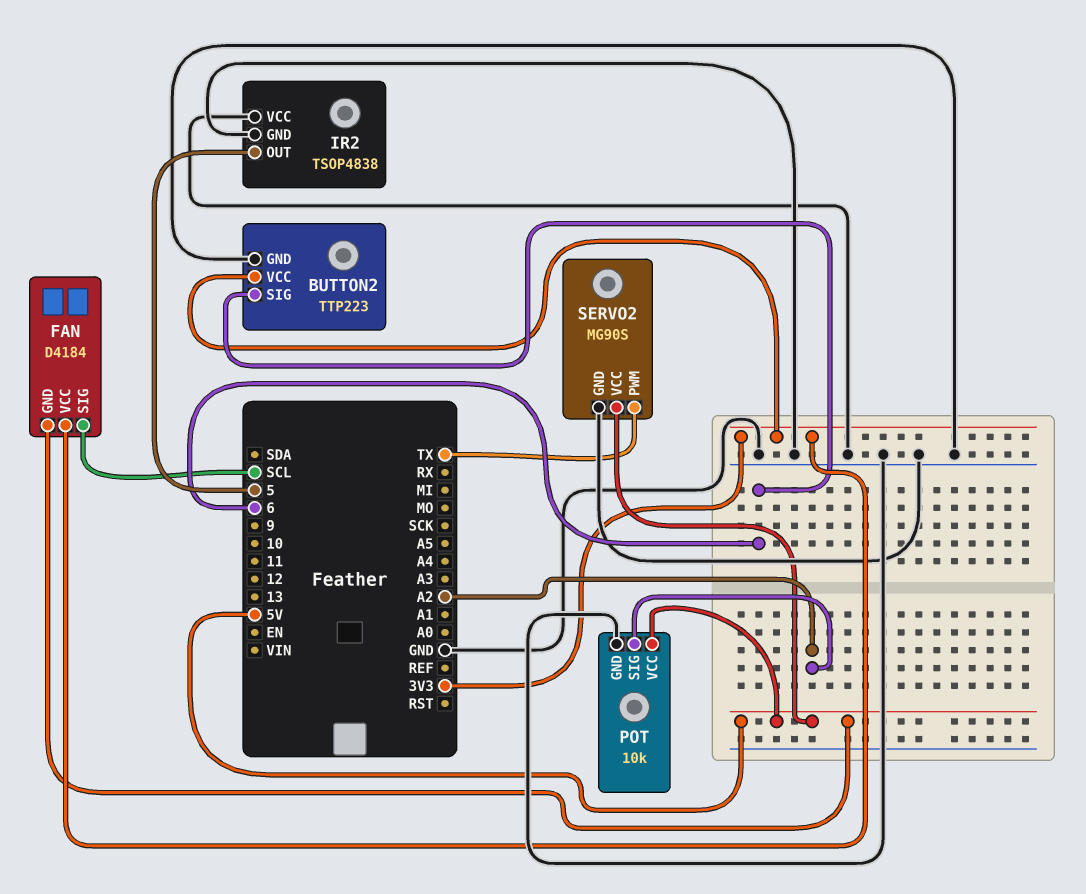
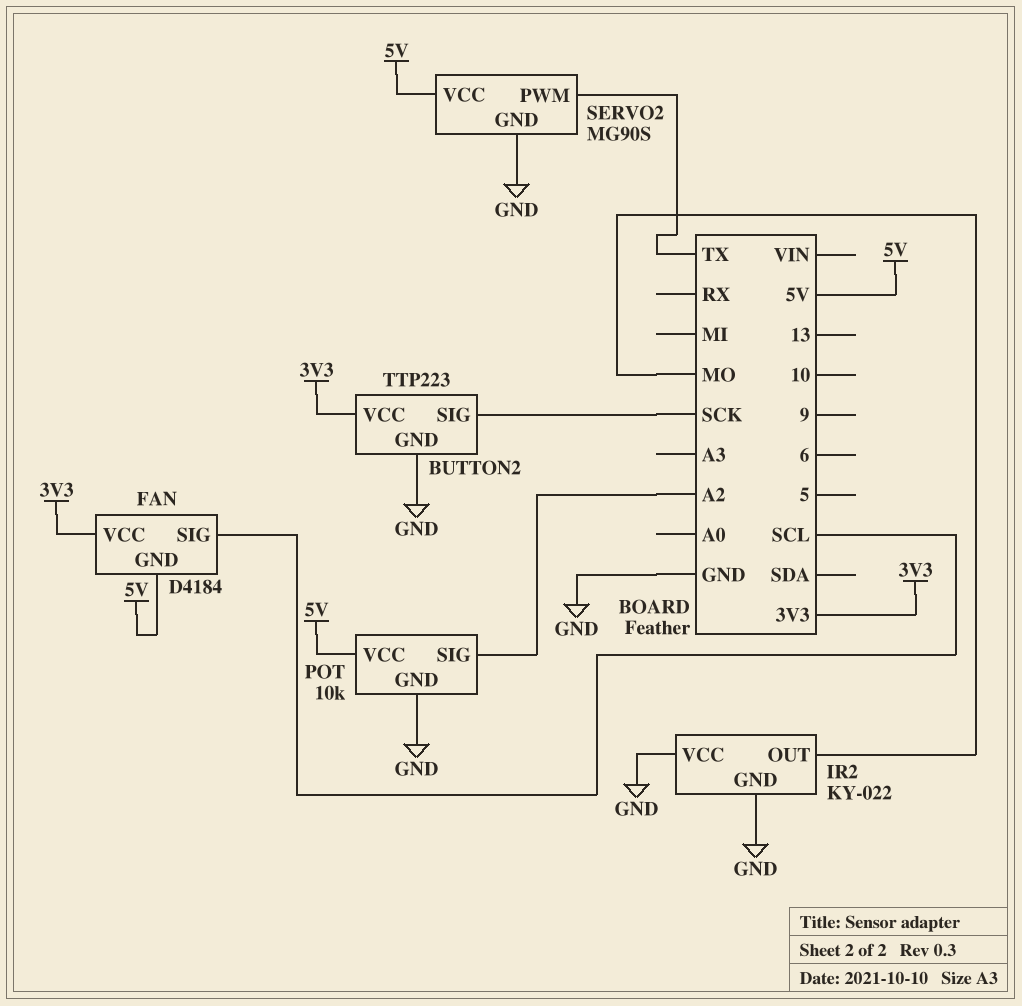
BUTTON2 pin SIG: 6 -> SCK
IR2: TSOP4838 -> KY-022
IR2 pin OUT: 5 -> MO

